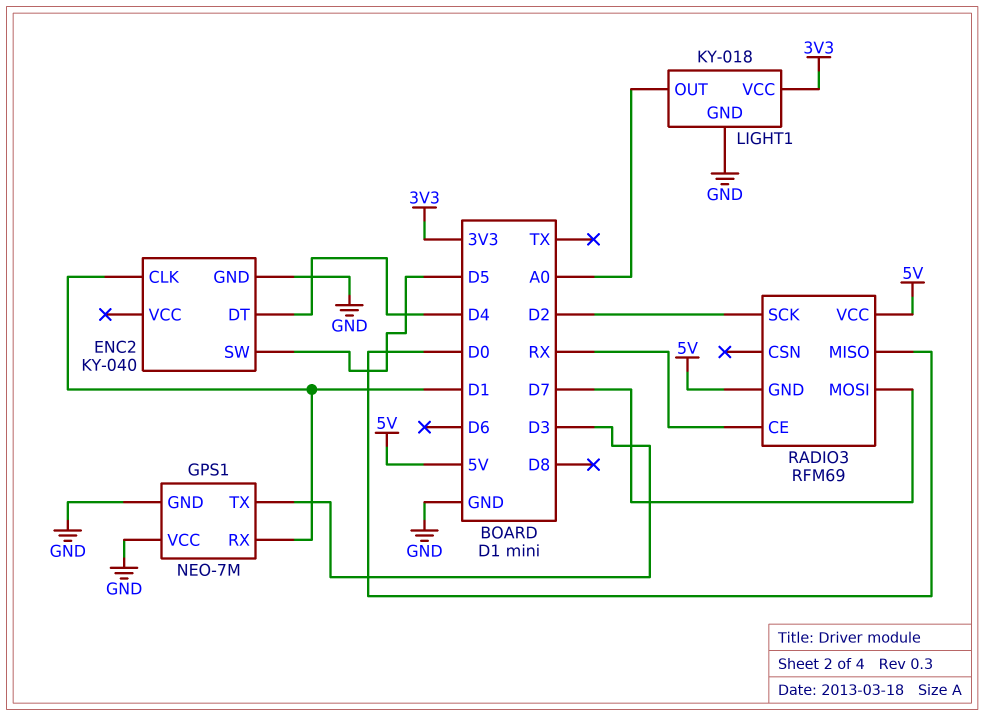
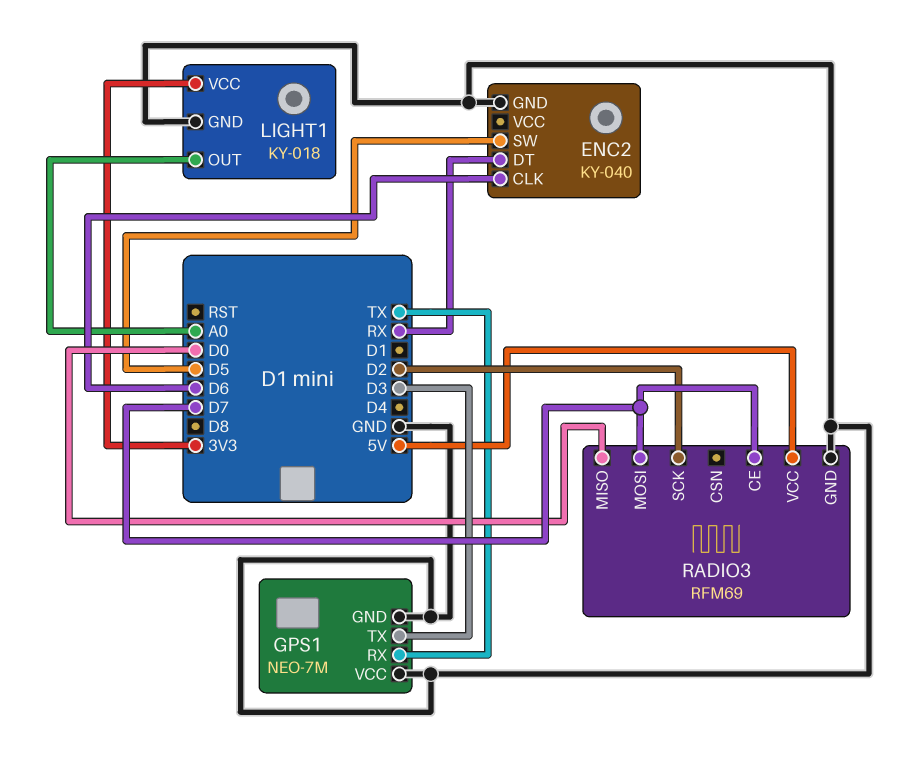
ENC2 pin CLK: D1 -> D6
ENC2 pin DT: D4 -> RX
GPS1 pin RX: D1 -> TX
RADIO3 pin CE: RX -> D7
RADIO3 pin GND: 5V -> GND

